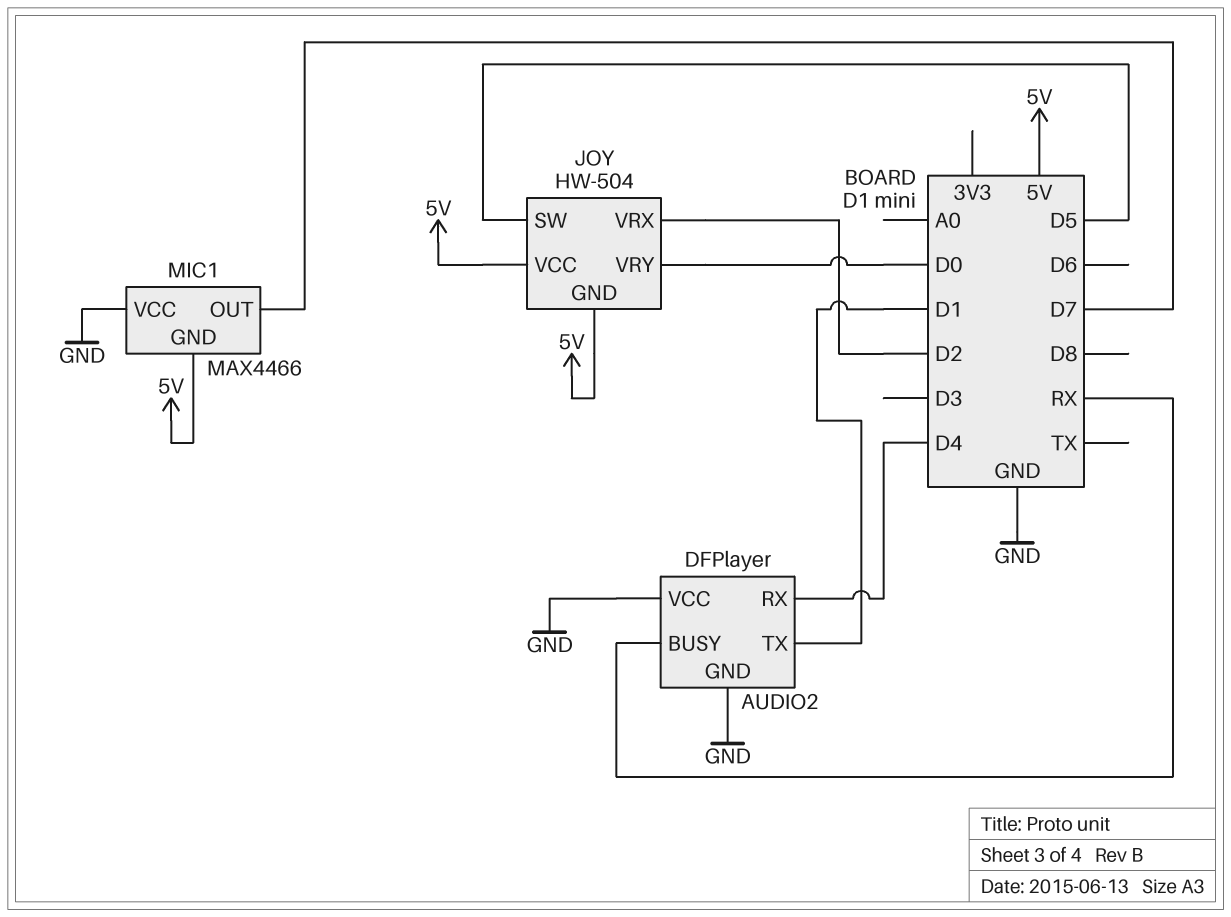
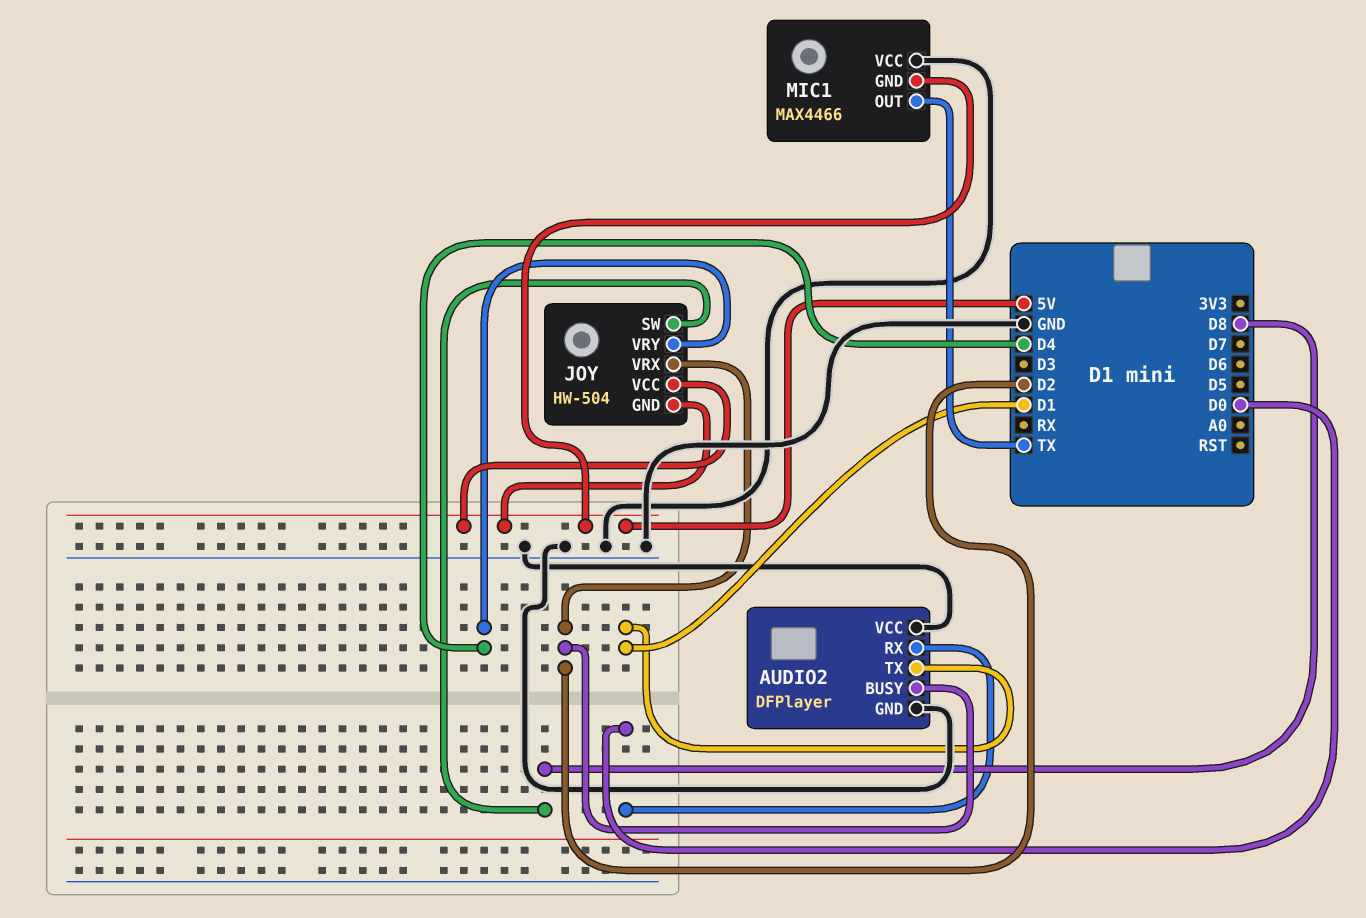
AUDIO2 pin BUSY: RX -> D2
AUDIO2 pin RX: D4 -> D0
JOY pin SW: D5 -> D8
JOY pin VRY: D0 -> D4
MIC1 pin OUT: D7 -> TX

